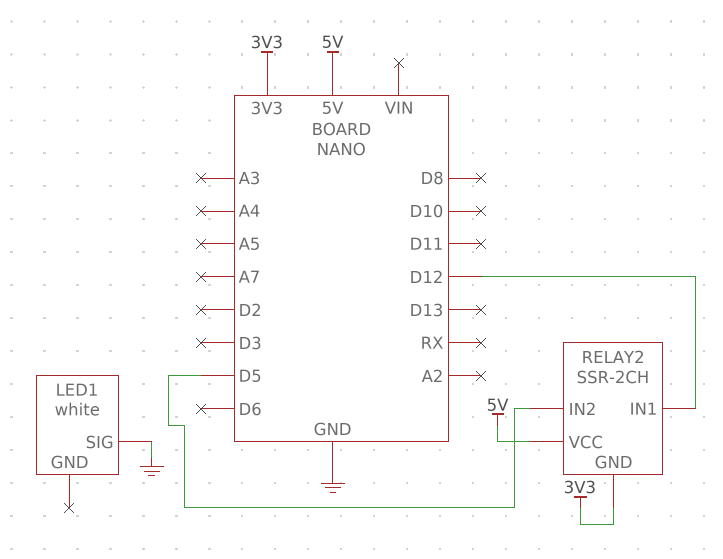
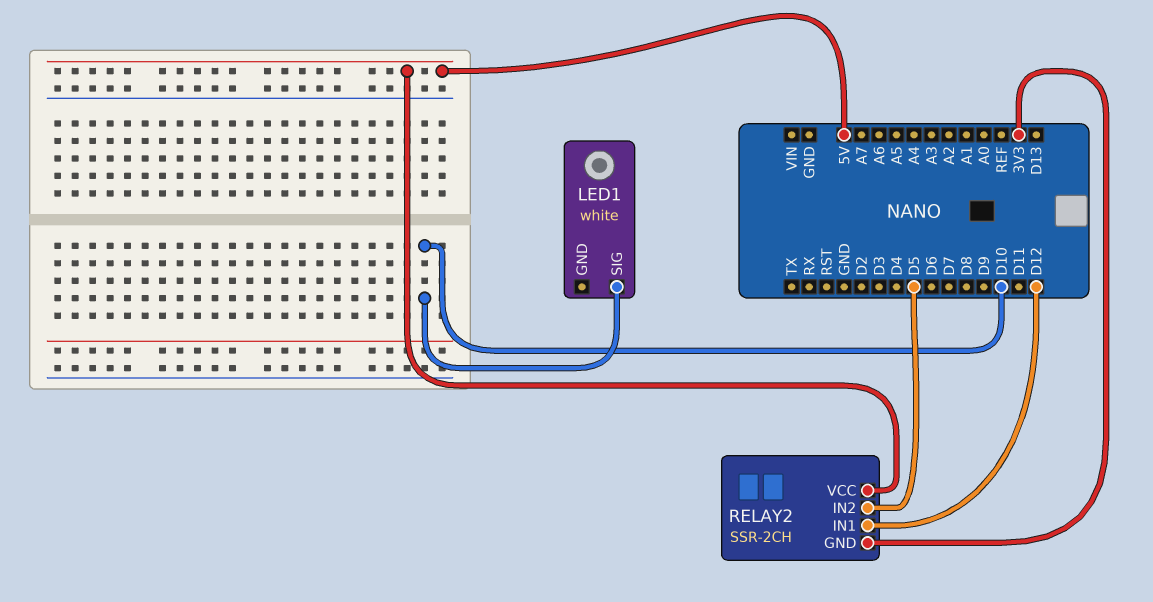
LED1 pin SIG: GND -> D10

